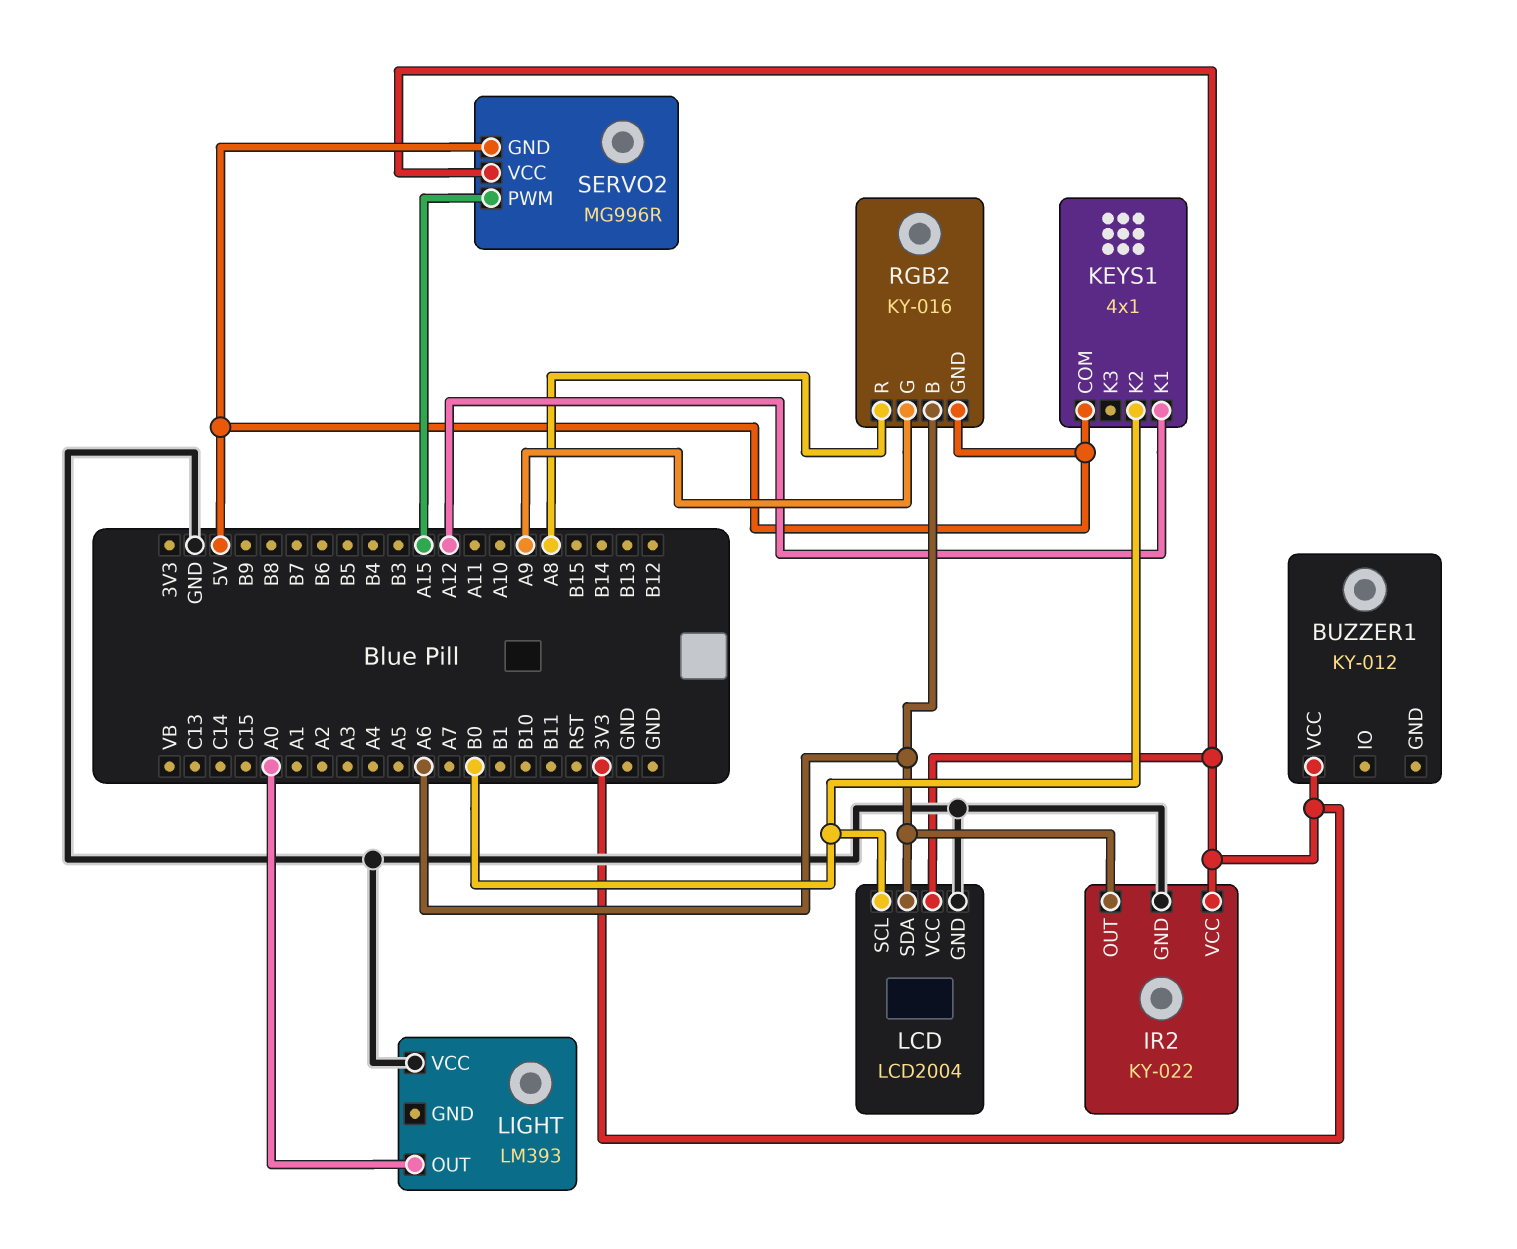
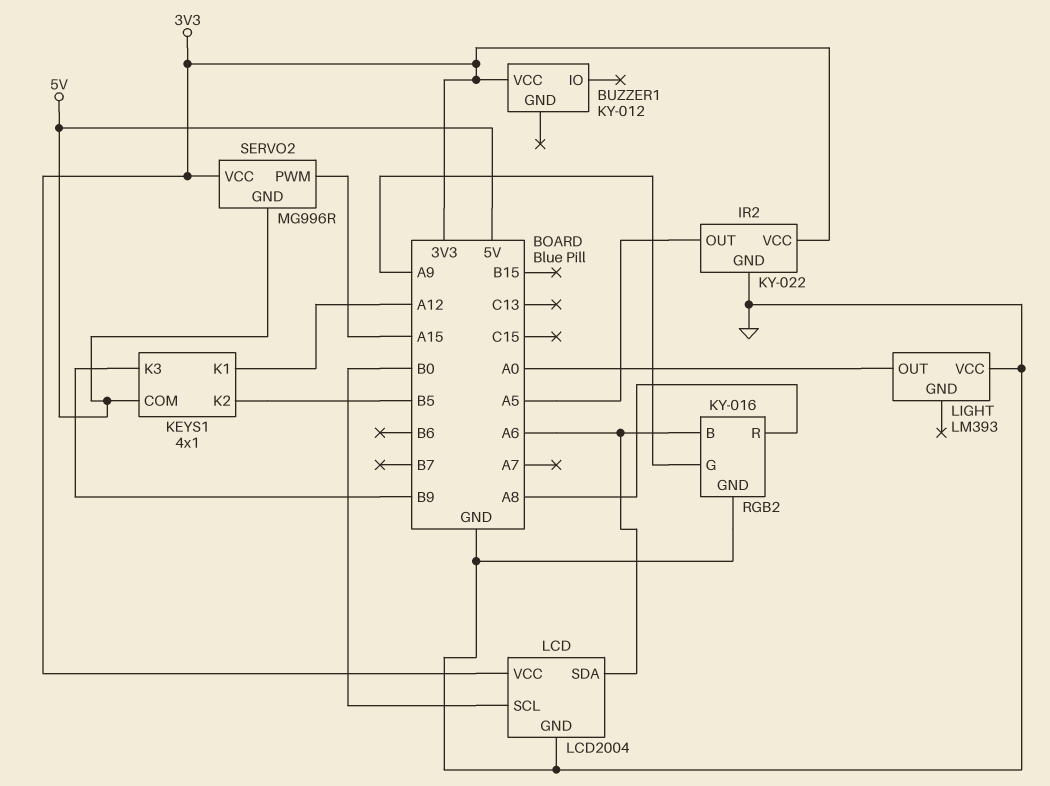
IR2 pin OUT: A6 -> A5
KEYS1 pin K2: B0 -> B5
KEYS1 pin K3: none -> B9
RGB2 pin GND: 5V -> GND

